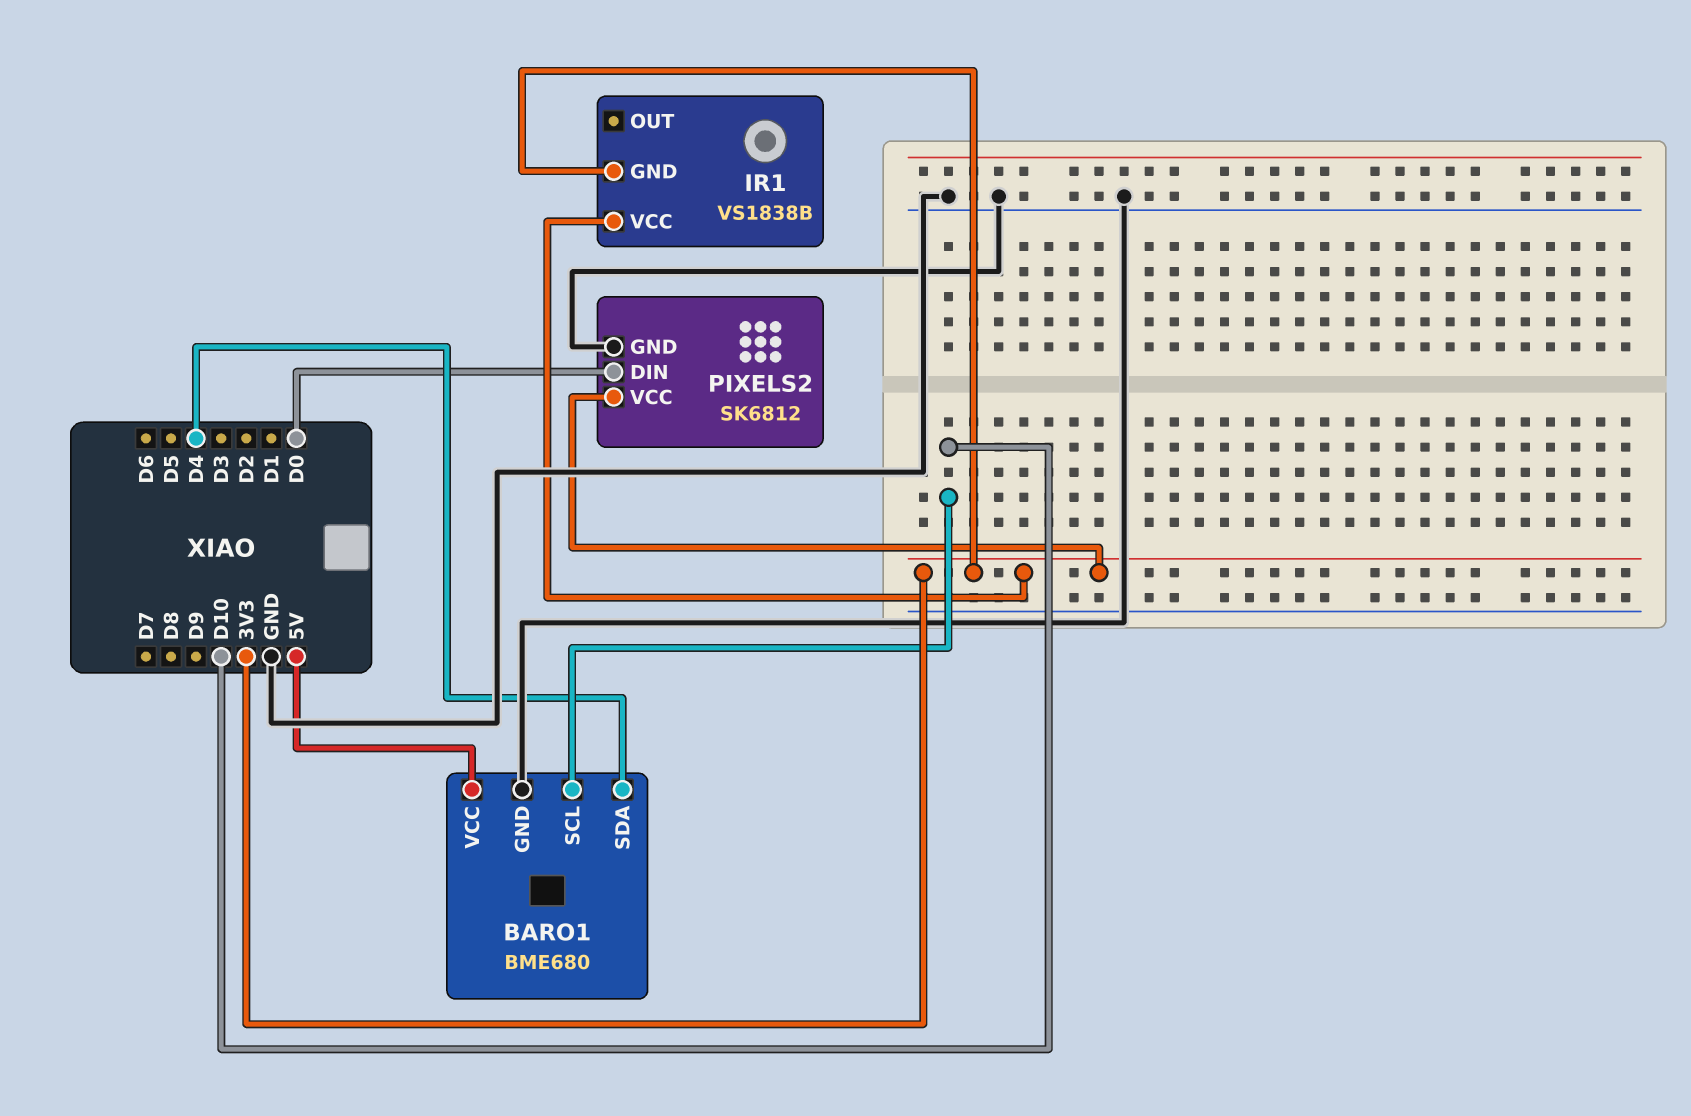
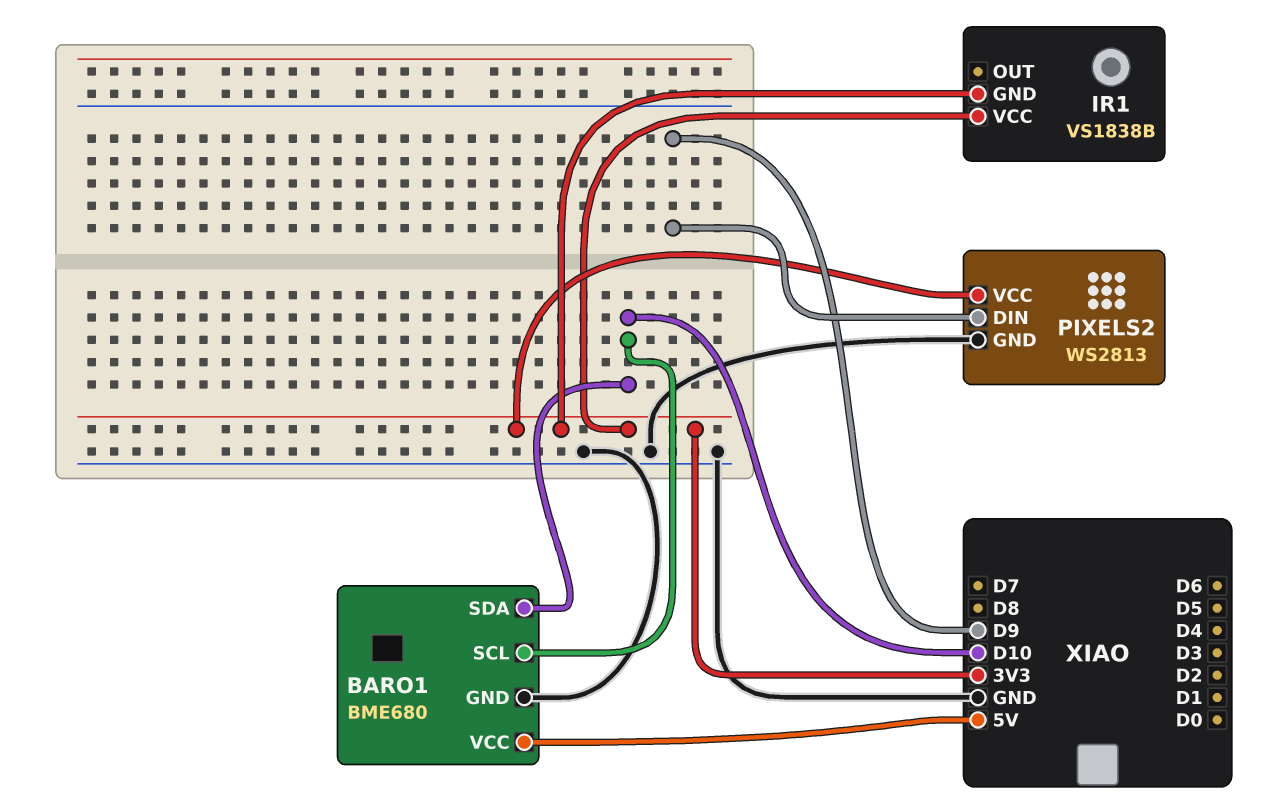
BARO1 pin SDA: D4 -> D10
PIXELS2: SK6812 -> WS2813
PIXELS2 pin DIN: D0 -> D9

